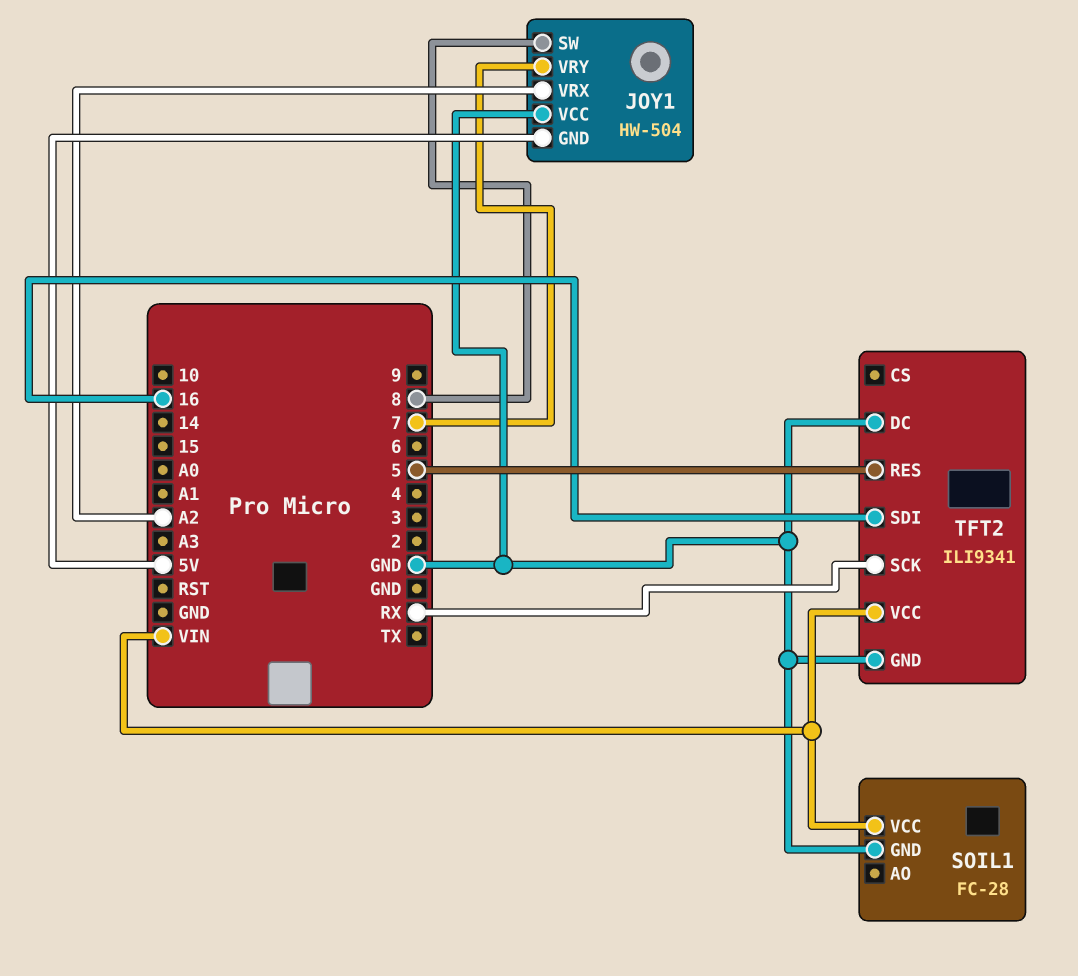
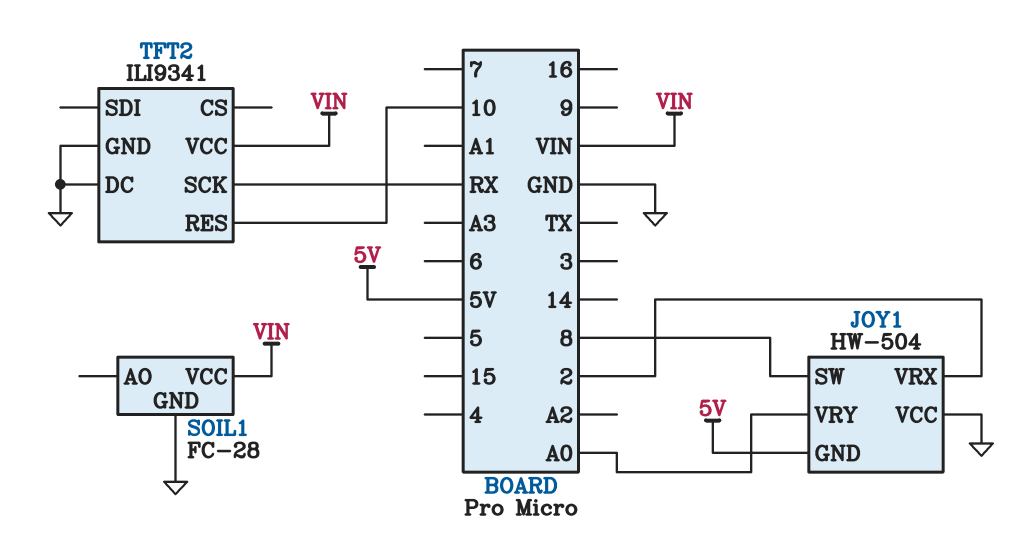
JOY1 pin VRX: A2 -> 2
JOY1 pin VRY: 7 -> A0
TFT2 pin RES: 5 -> 10
TFT2 pin SDI: 16 -> none

